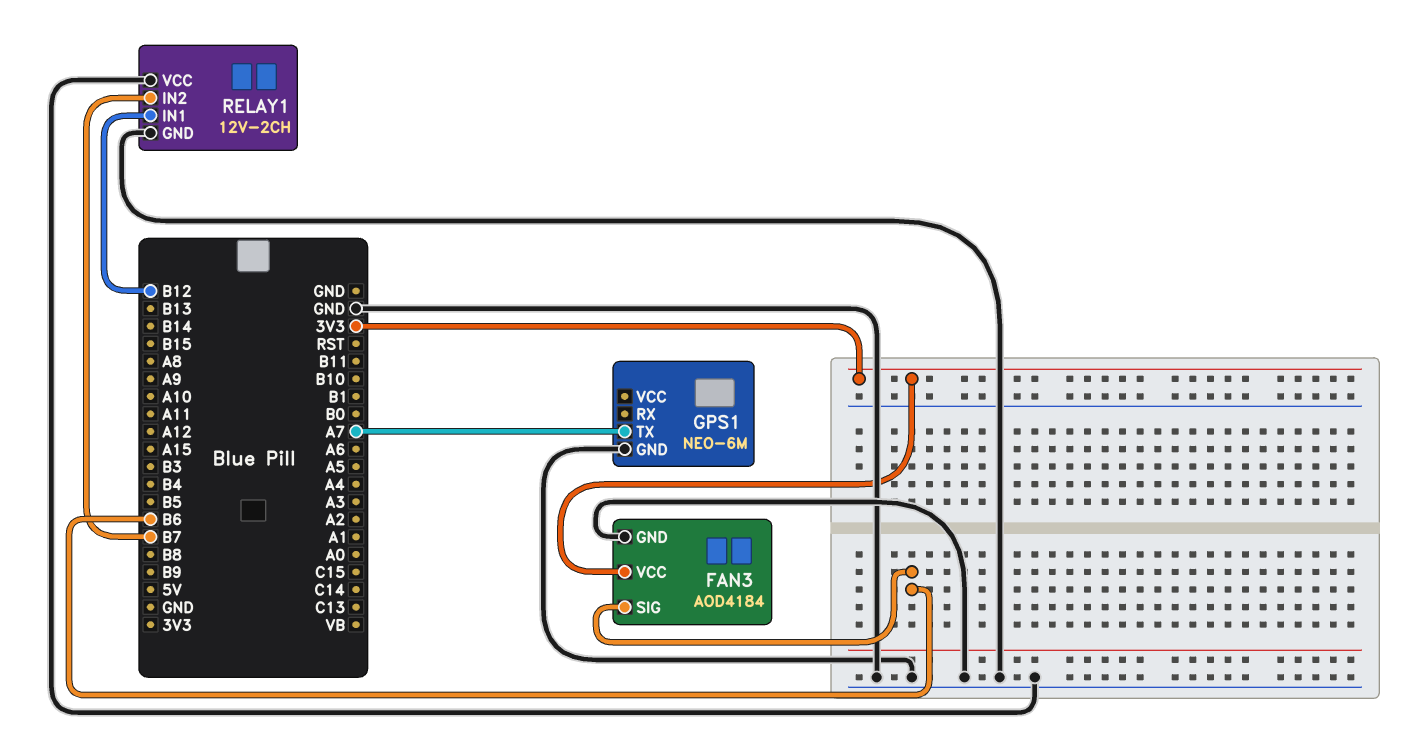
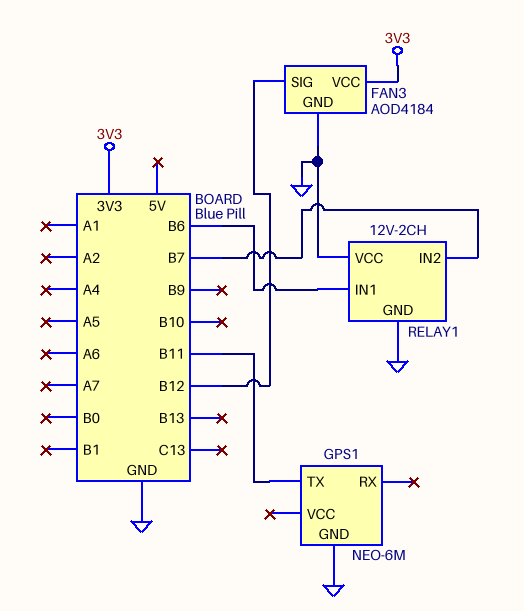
FAN3 pin SIG: B6 -> B12
GPS1 pin TX: A7 -> B11
RELAY1 pin IN1: B12 -> B6

